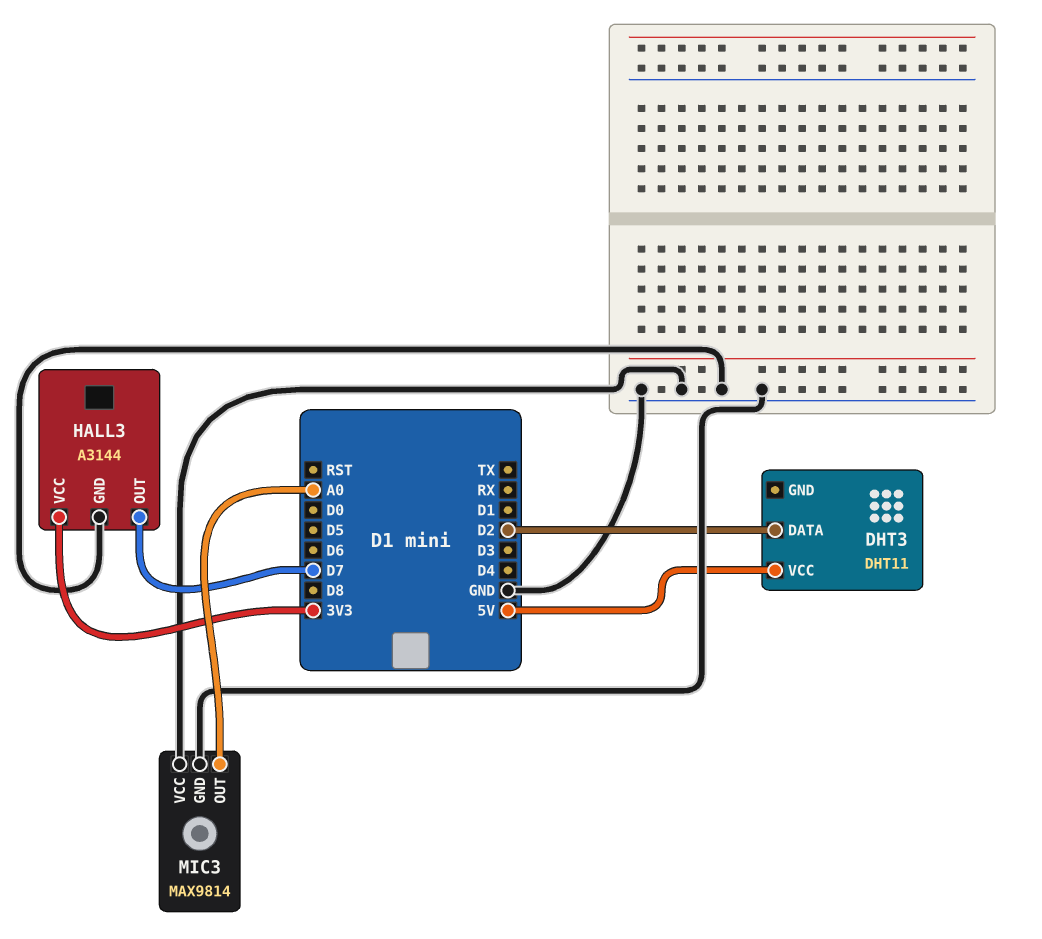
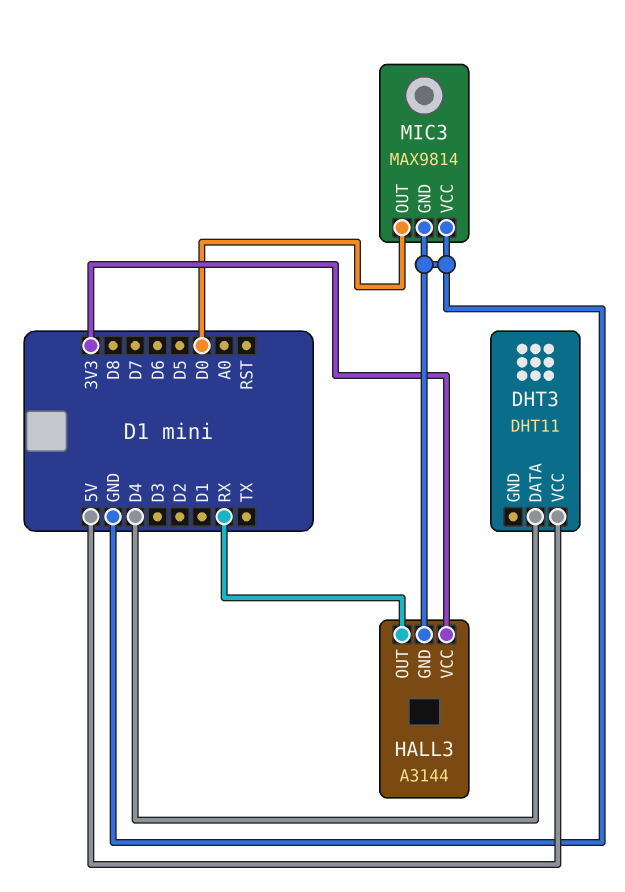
DHT3 pin DATA: D2 -> D4
HALL3 pin OUT: D7 -> RX
MIC3 pin OUT: A0 -> D0

